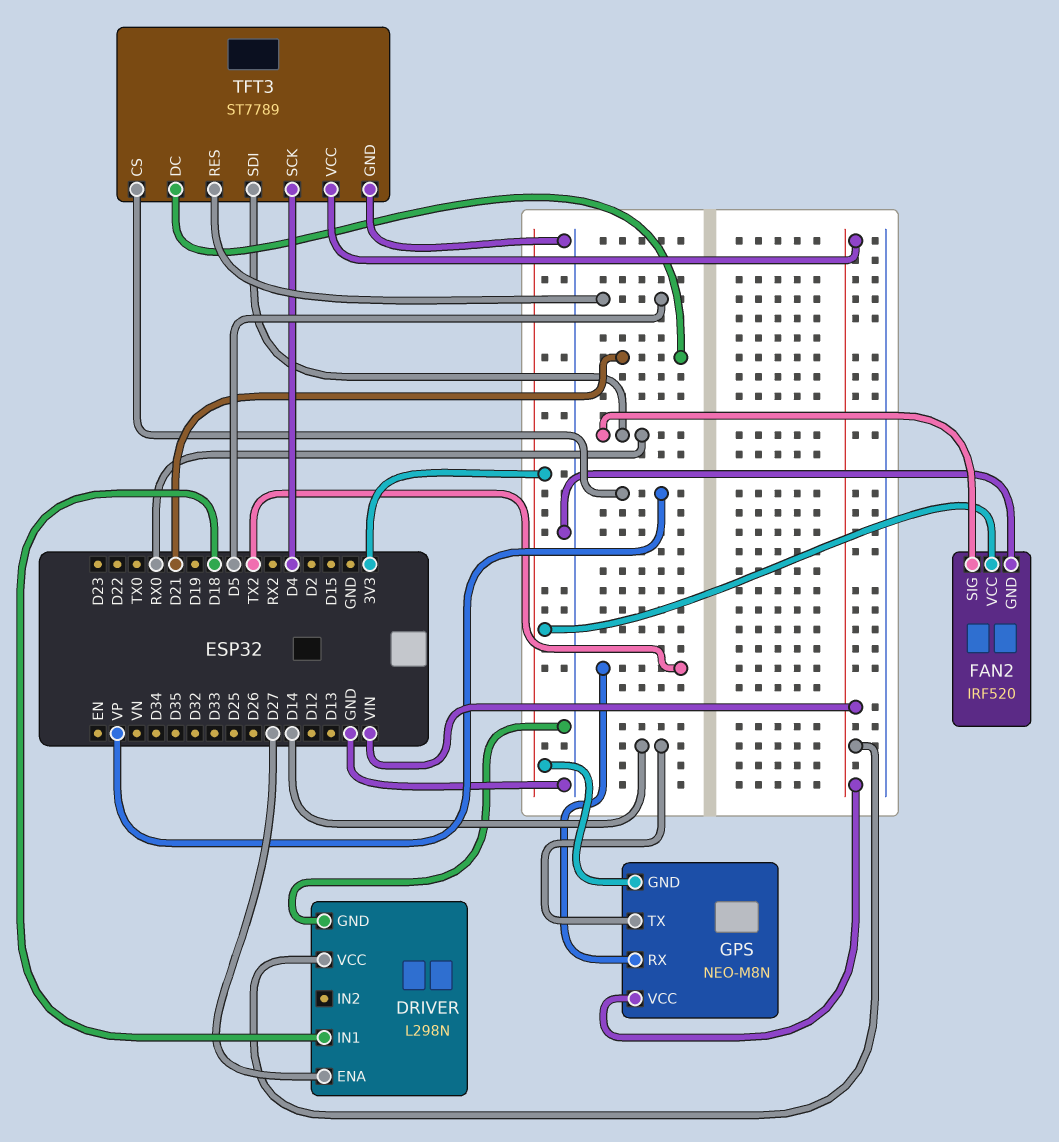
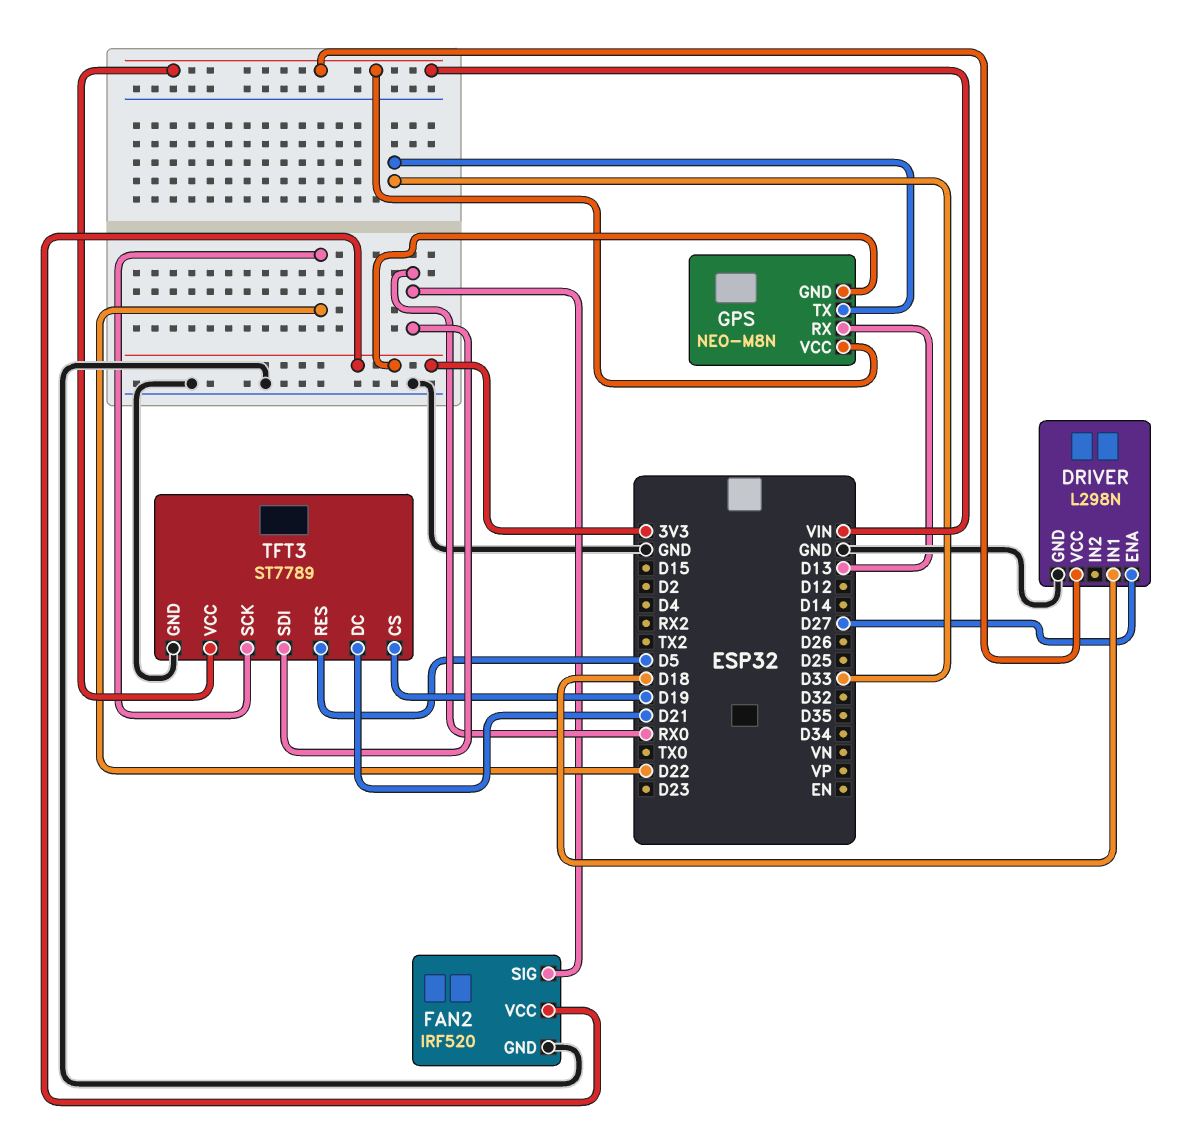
GPS pin RX: TX2 -> D13
GPS pin TX: D14 -> D33
TFT3 pin CS: VP -> D19
TFT3 pin SCK: D4 -> D22

